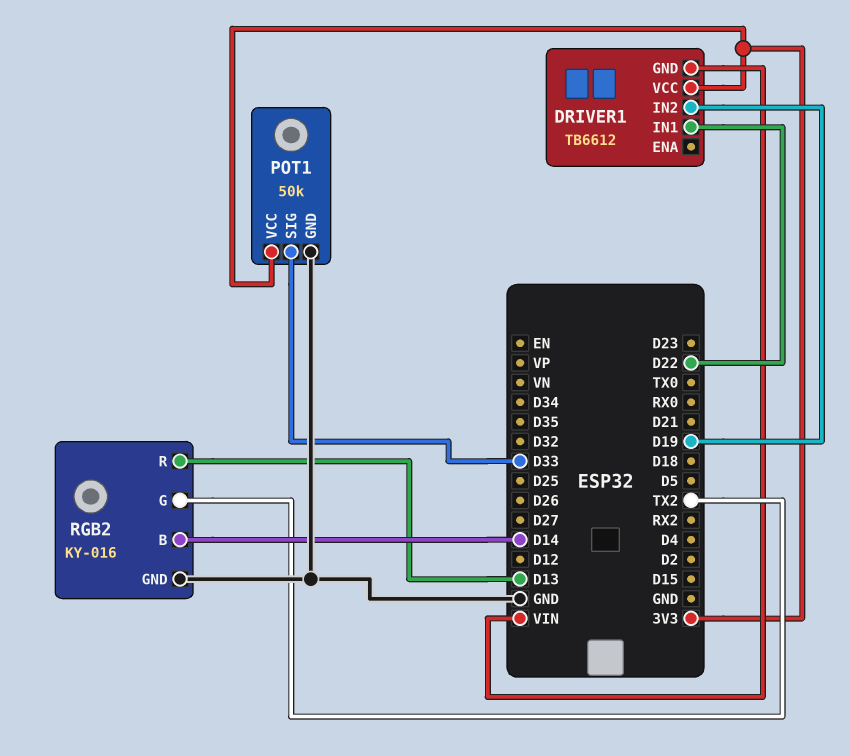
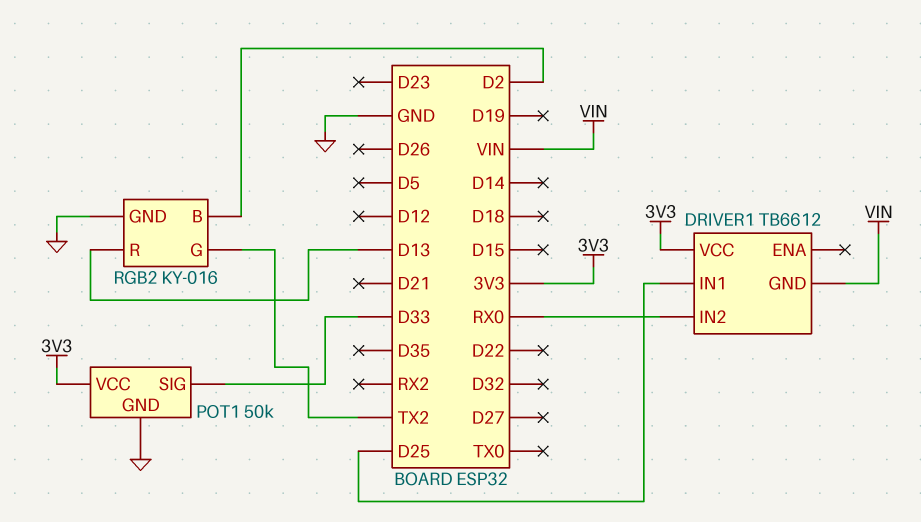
DRIVER1 pin IN1: D22 -> D25
DRIVER1 pin IN2: D19 -> RX0
RGB2 pin B: D14 -> D2

